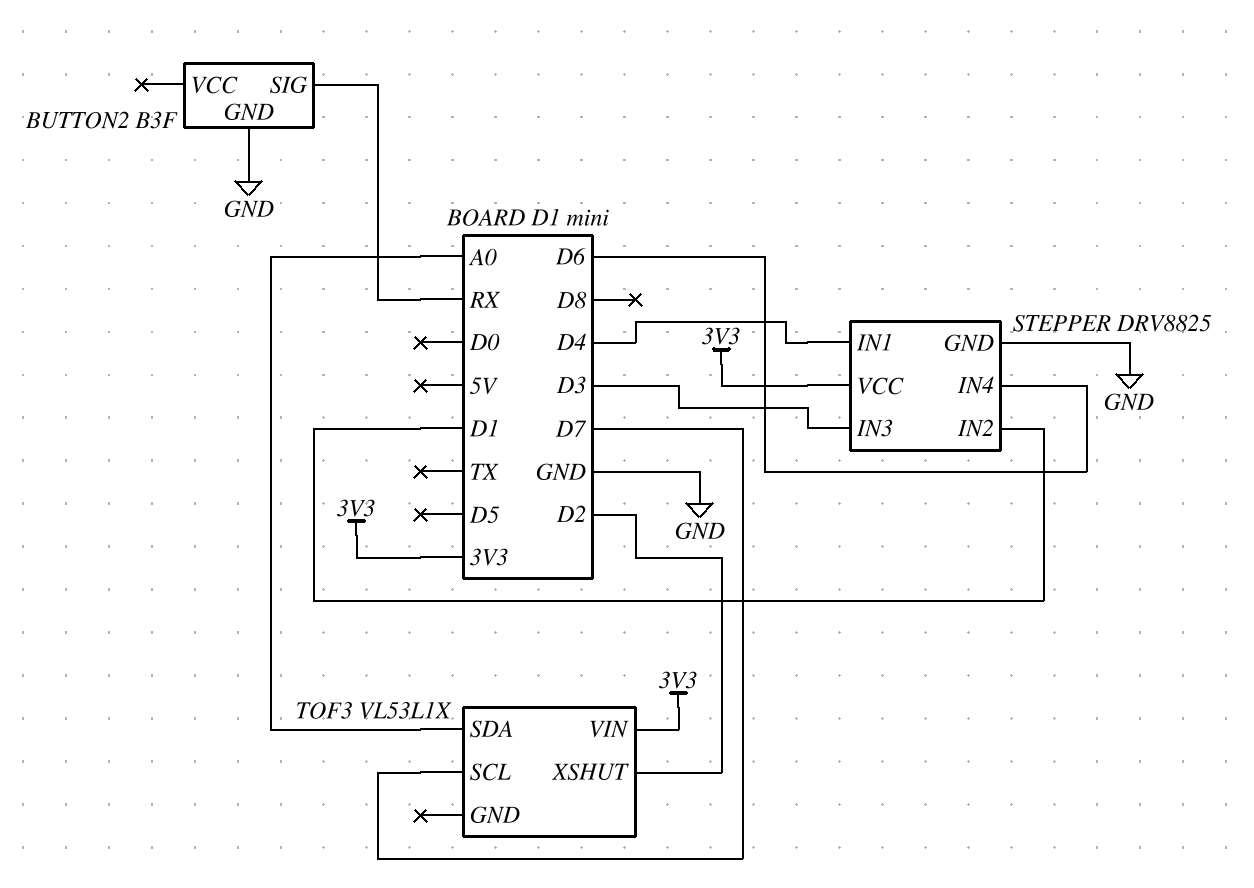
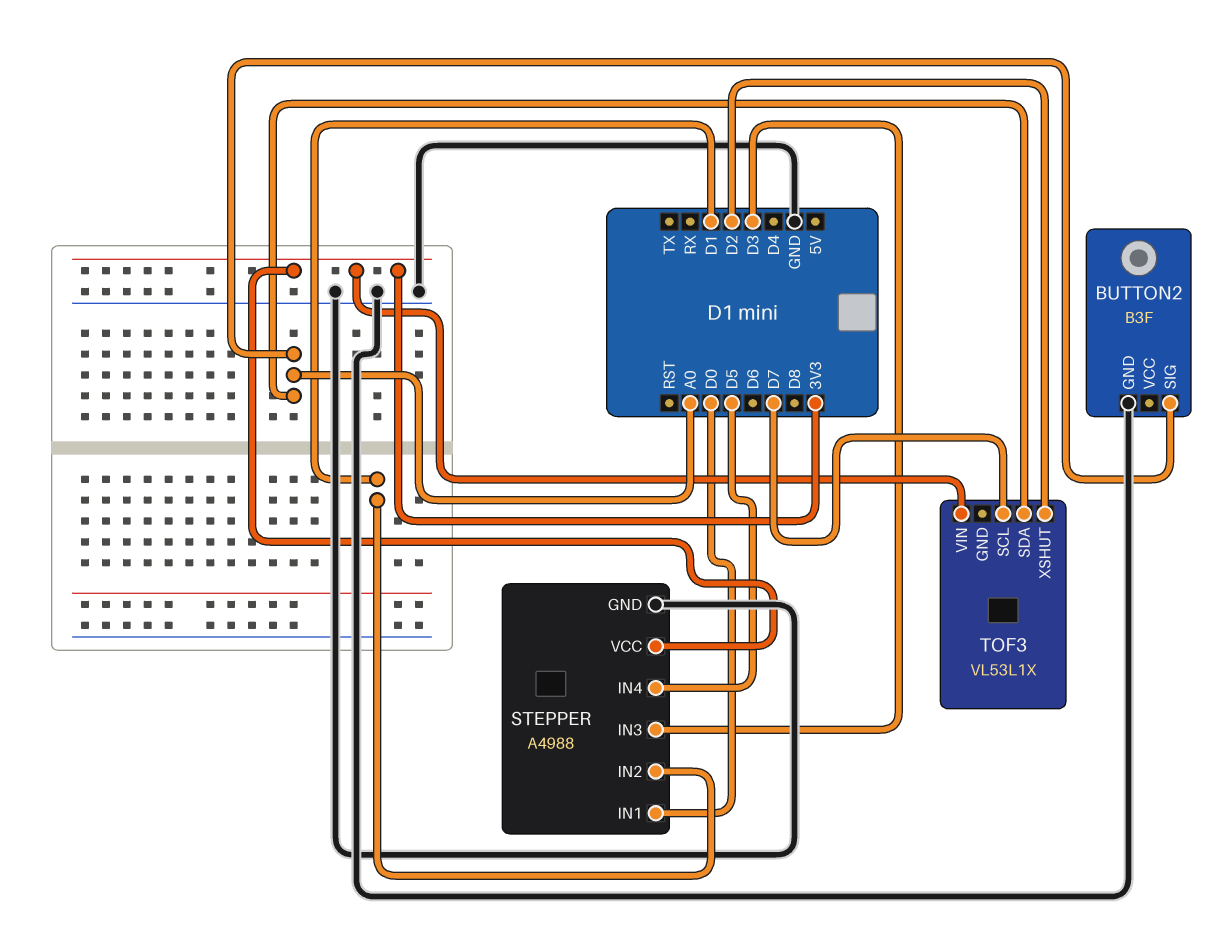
BUTTON2 pin SIG: RX -> A0
STEPPER: DRV8825 -> A4988
STEPPER pin IN1: D4 -> D0
STEPPER pin IN4: D6 -> D5

